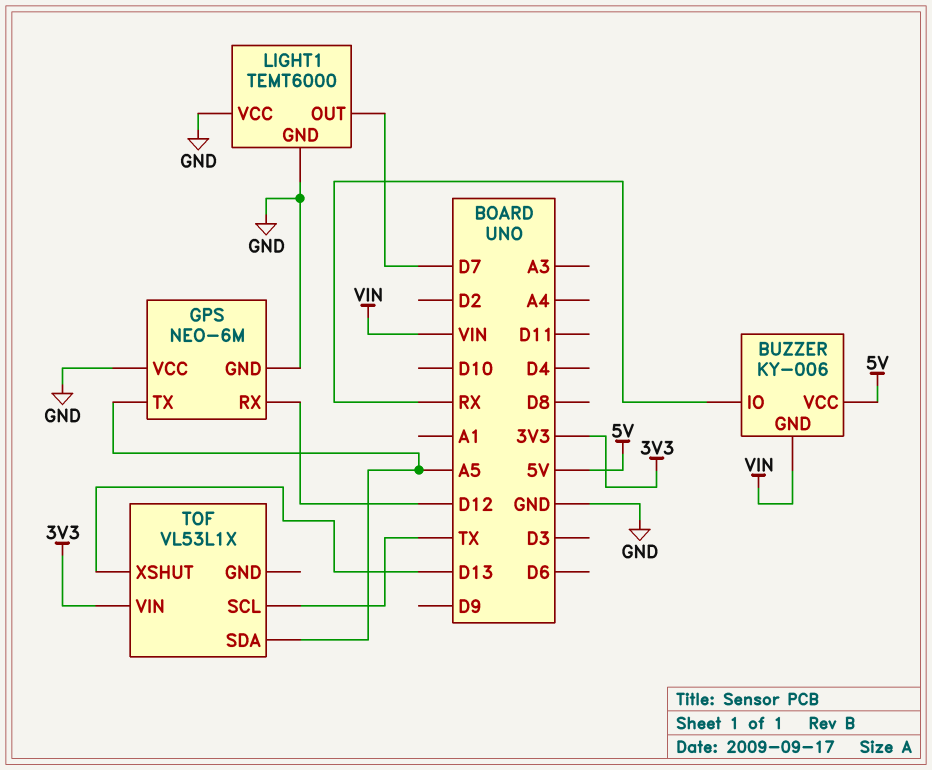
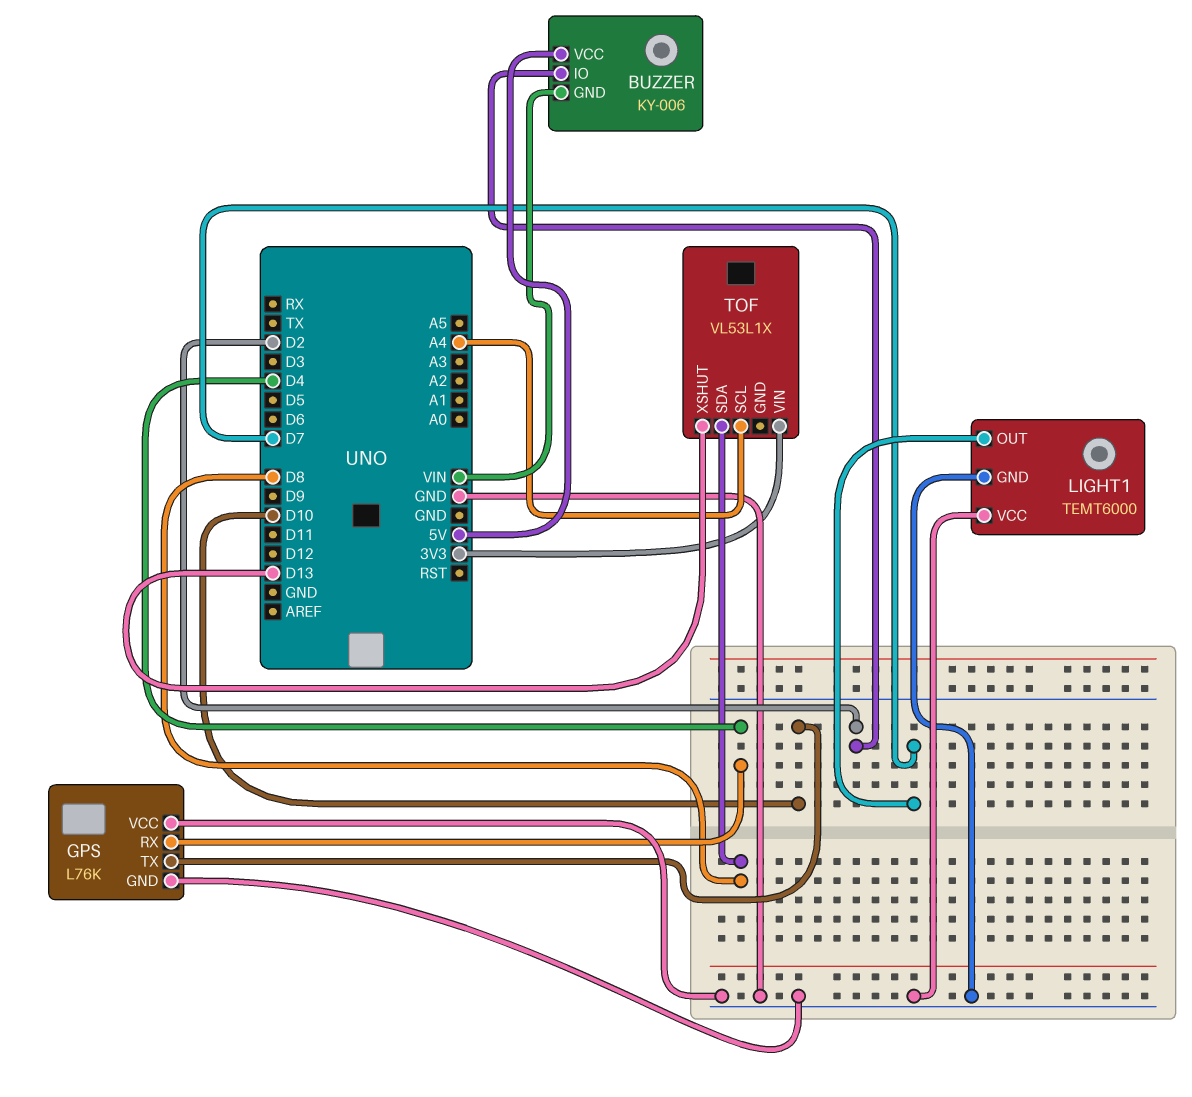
BUZZER pin IO: RX -> D2
GPS: NEO-6M -> L76K
GPS pin RX: D12 -> D4
GPS pin TX: A5 -> D10
TOF pin SCL: TX -> A4
TOF pin SDA: A5 -> D8

